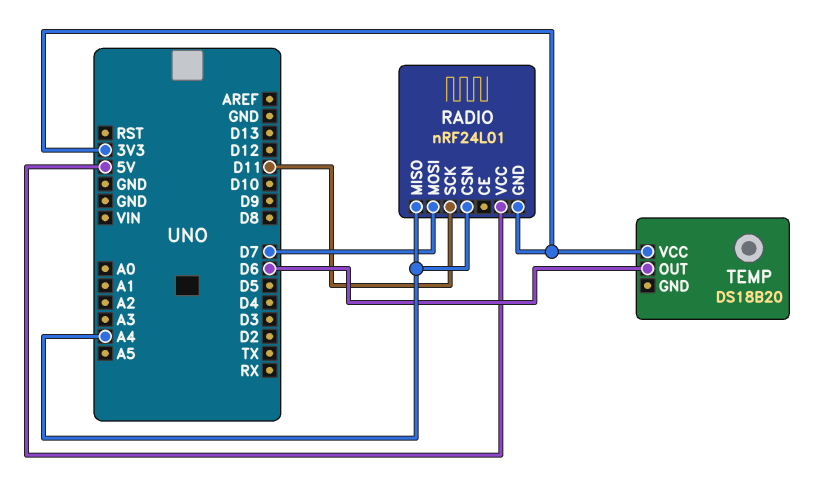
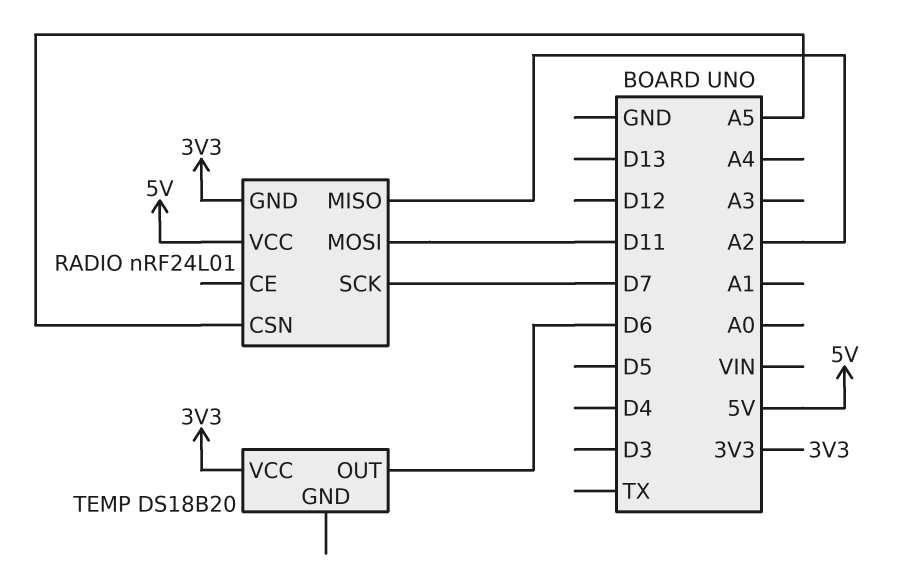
RADIO pin CSN: A4 -> A5
RADIO pin MISO: A4 -> A2
RADIO pin MOSI: D7 -> D11
RADIO pin SCK: D11 -> D7

